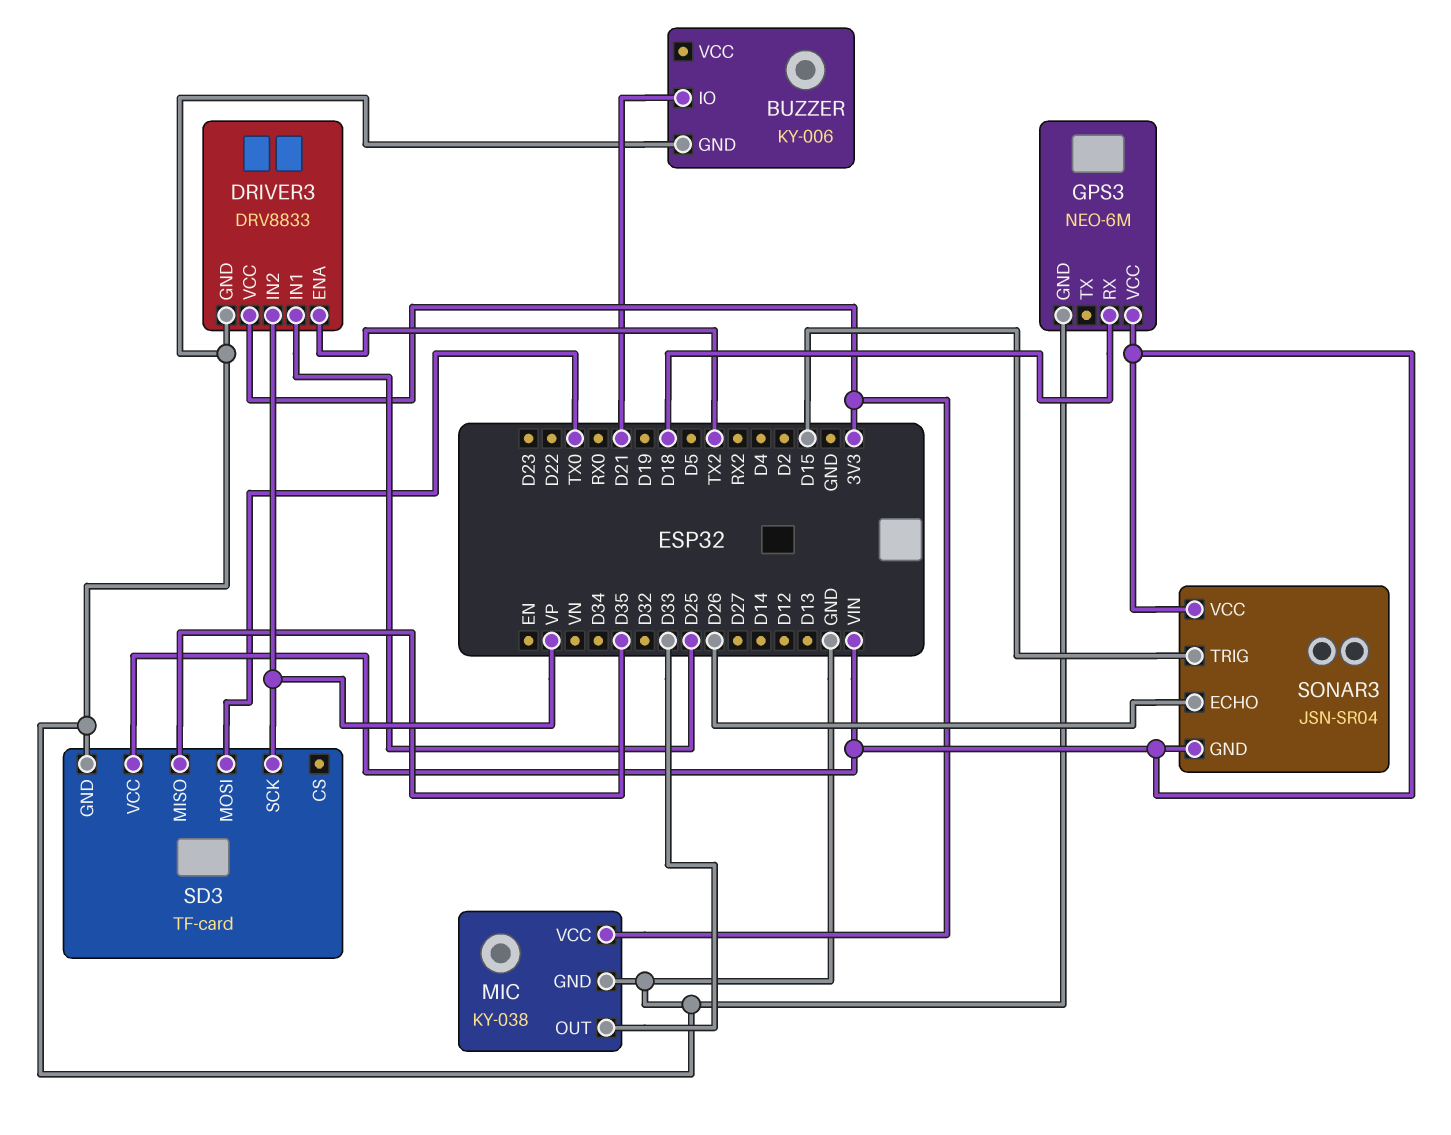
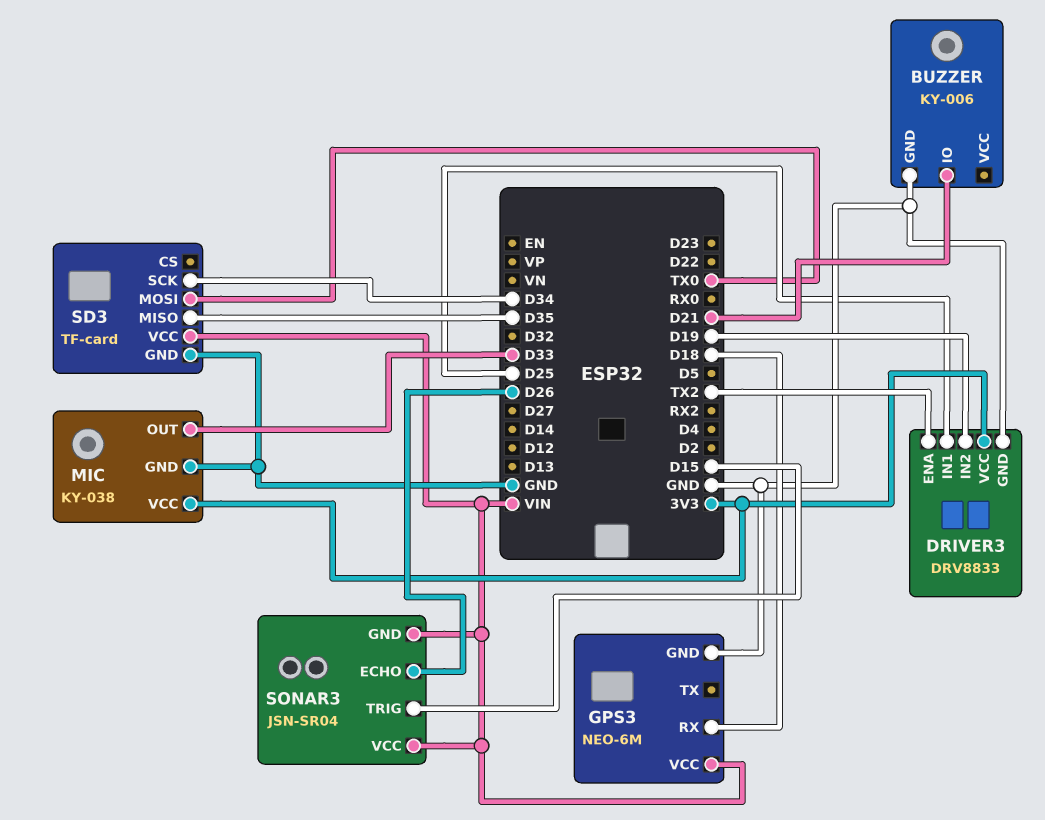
DRIVER3 pin IN2: VP -> D19
SD3 pin SCK: VP -> D34

